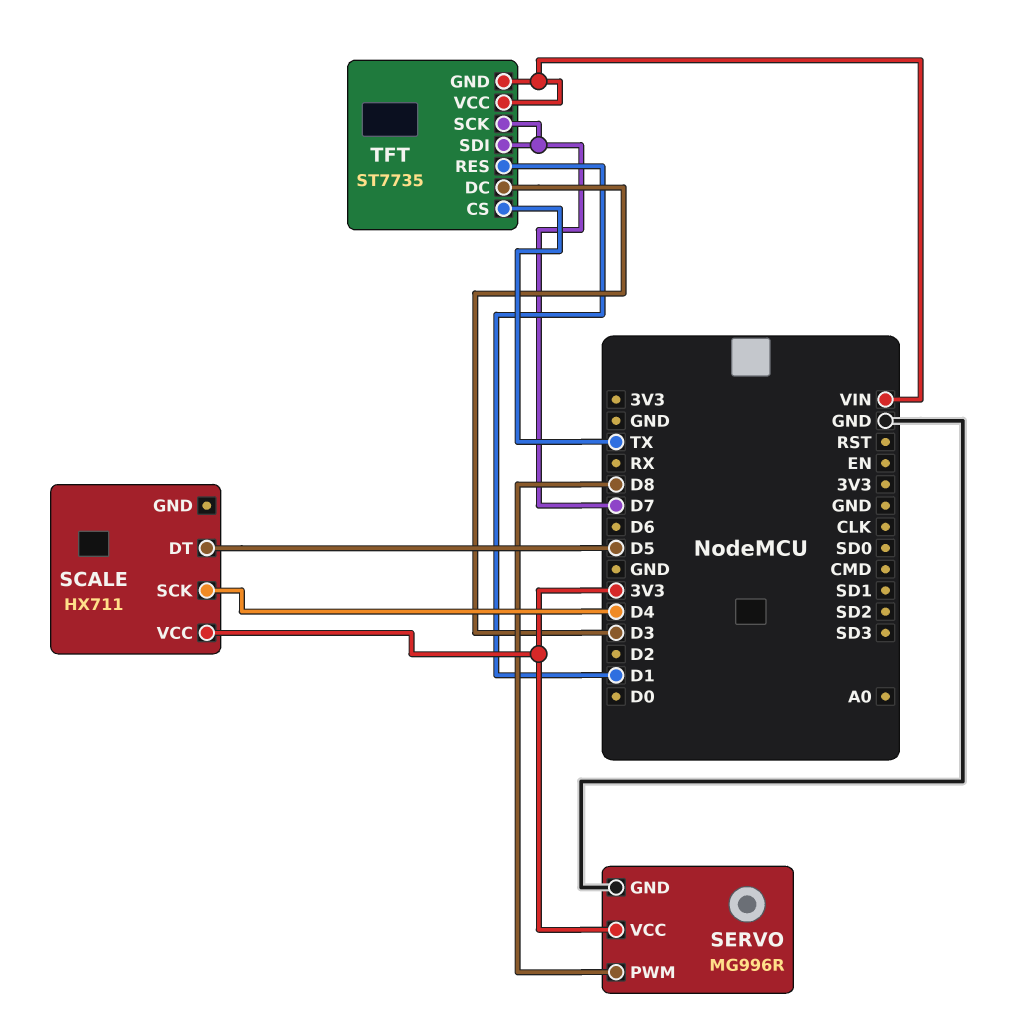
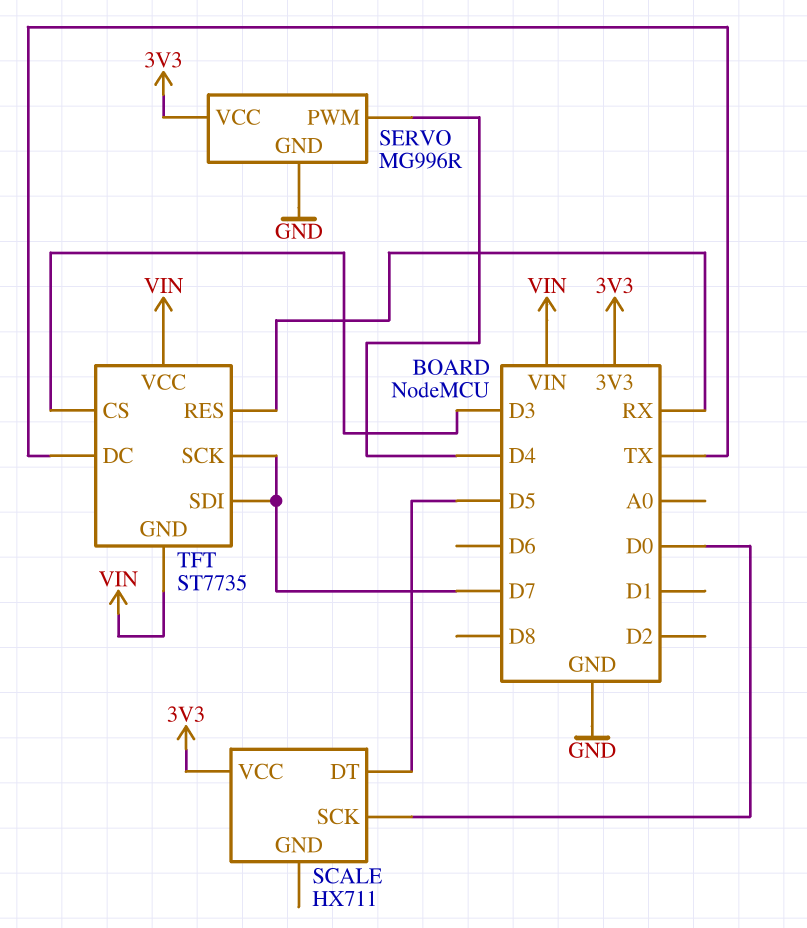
SCALE pin SCK: D4 -> D0
SERVO pin PWM: D8 -> D4
TFT pin CS: TX -> D3
TFT pin DC: D3 -> TX
TFT pin RES: D1 -> RX

